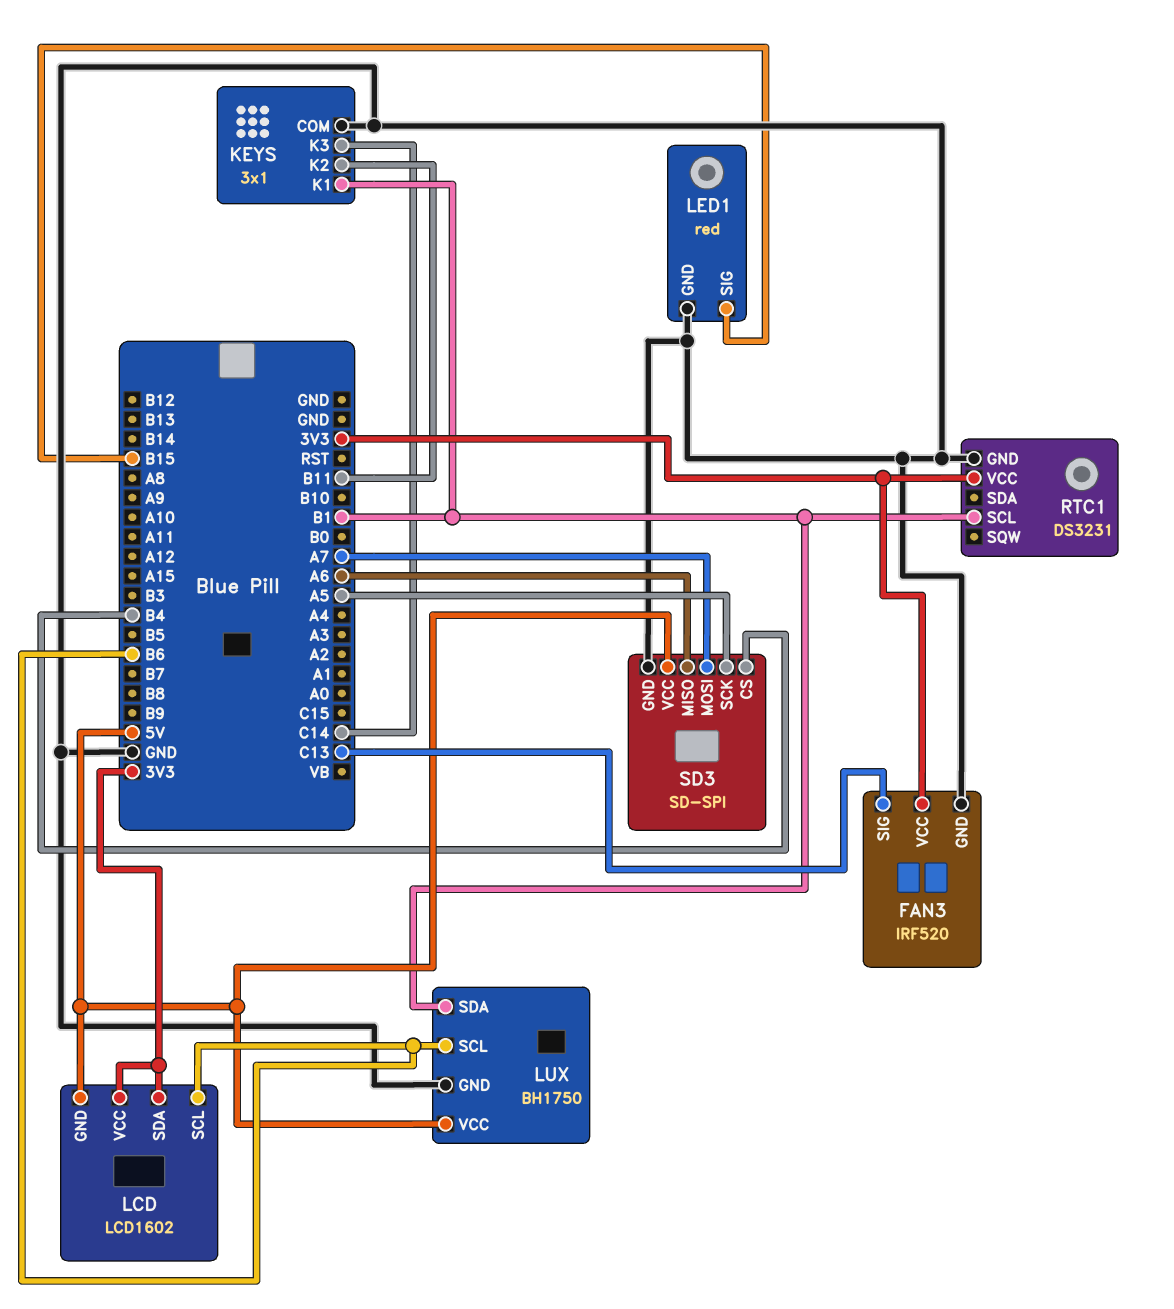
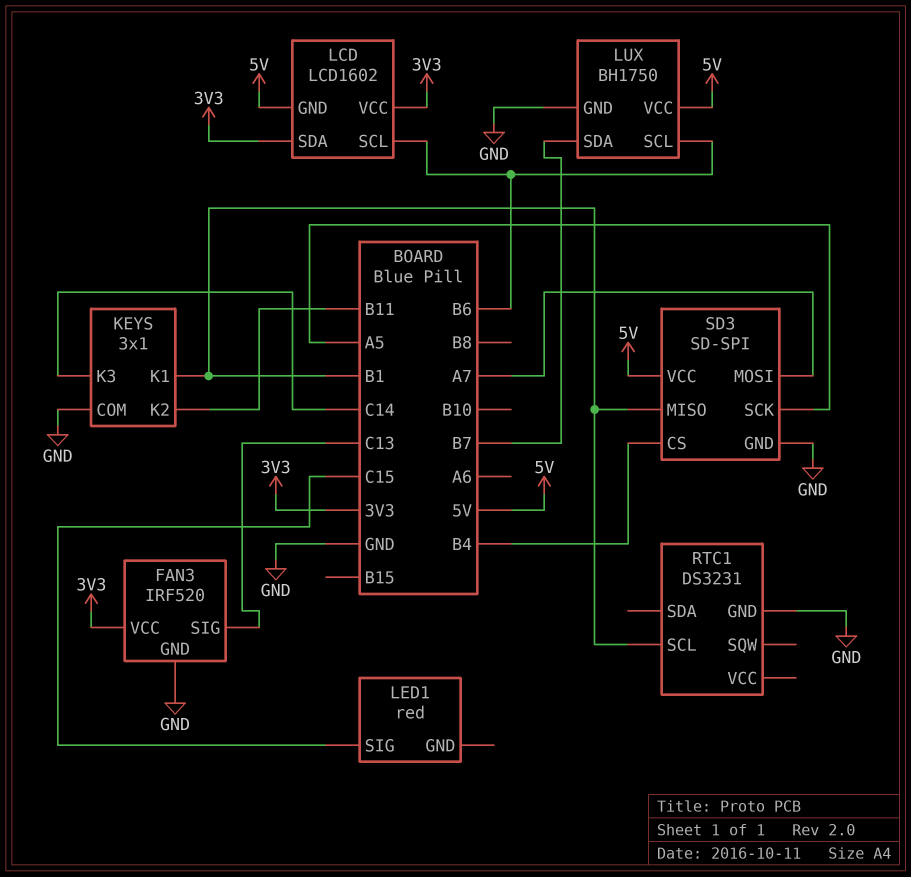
LED1 pin GND: GND -> none
LED1 pin SIG: B15 -> C15
LUX pin SDA: B1 -> B7
RTC1 pin VCC: 3V3 -> none
SD3 pin MISO: A6 -> B1

